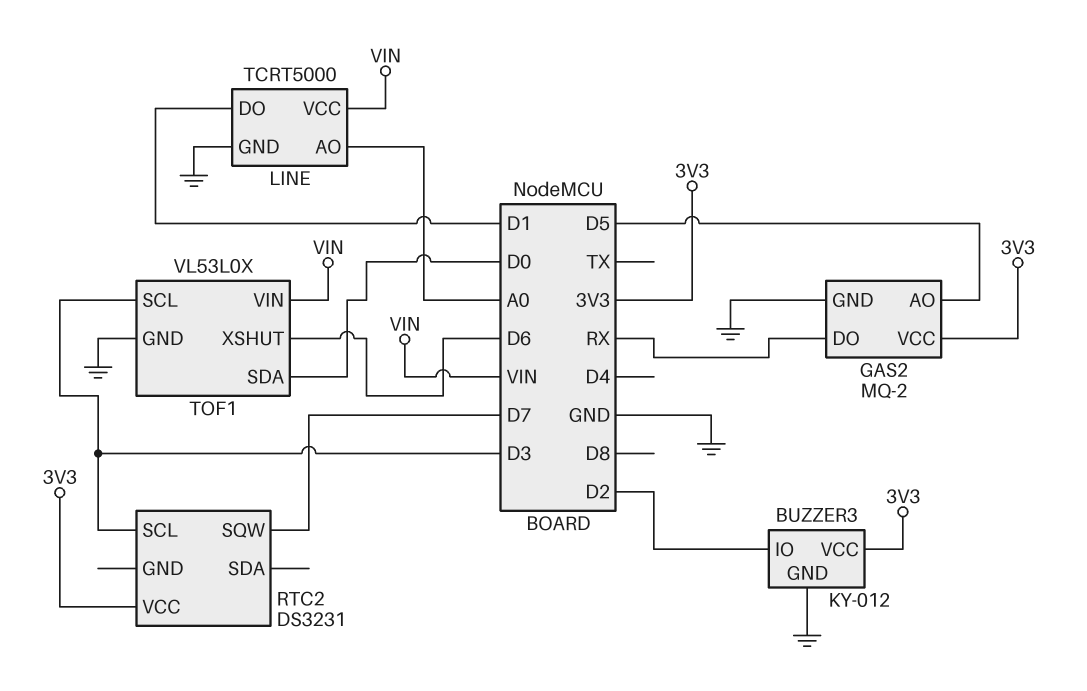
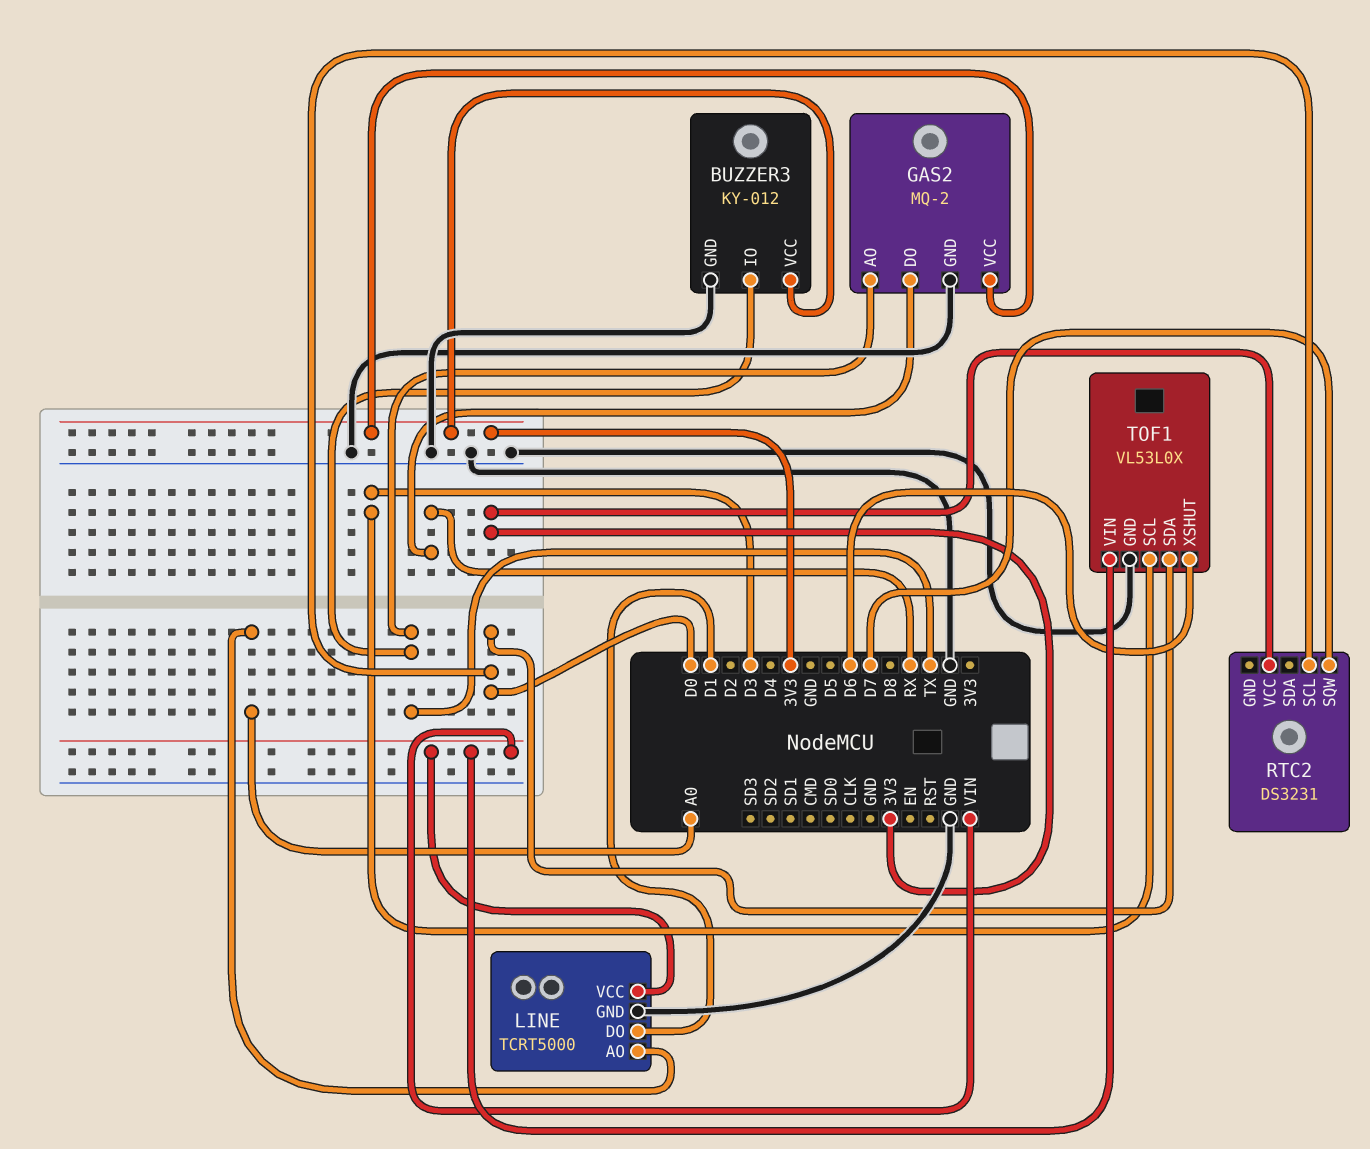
BUZZER3 pin IO: D2 -> TX
GAS2 pin AO: D5 -> TX
RTC2 pin SCL: D3 -> D0

